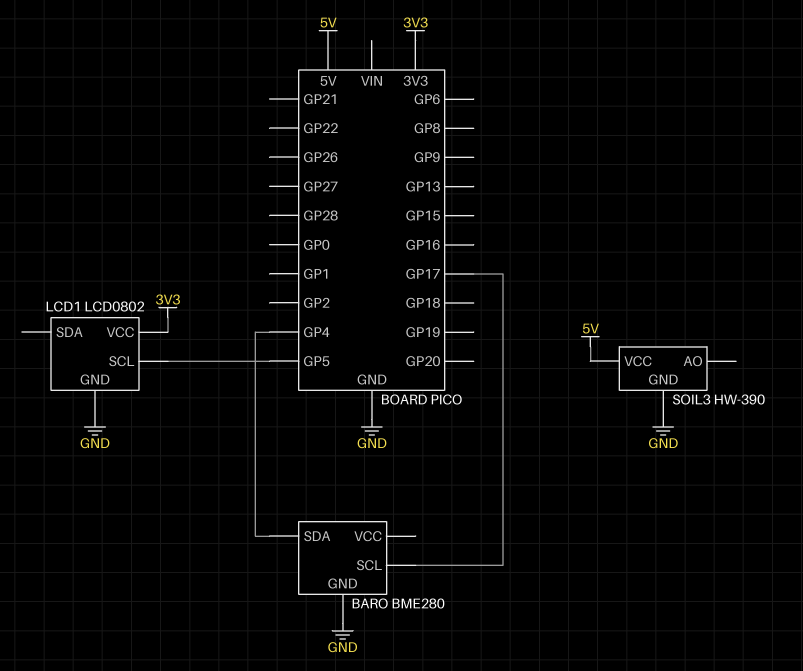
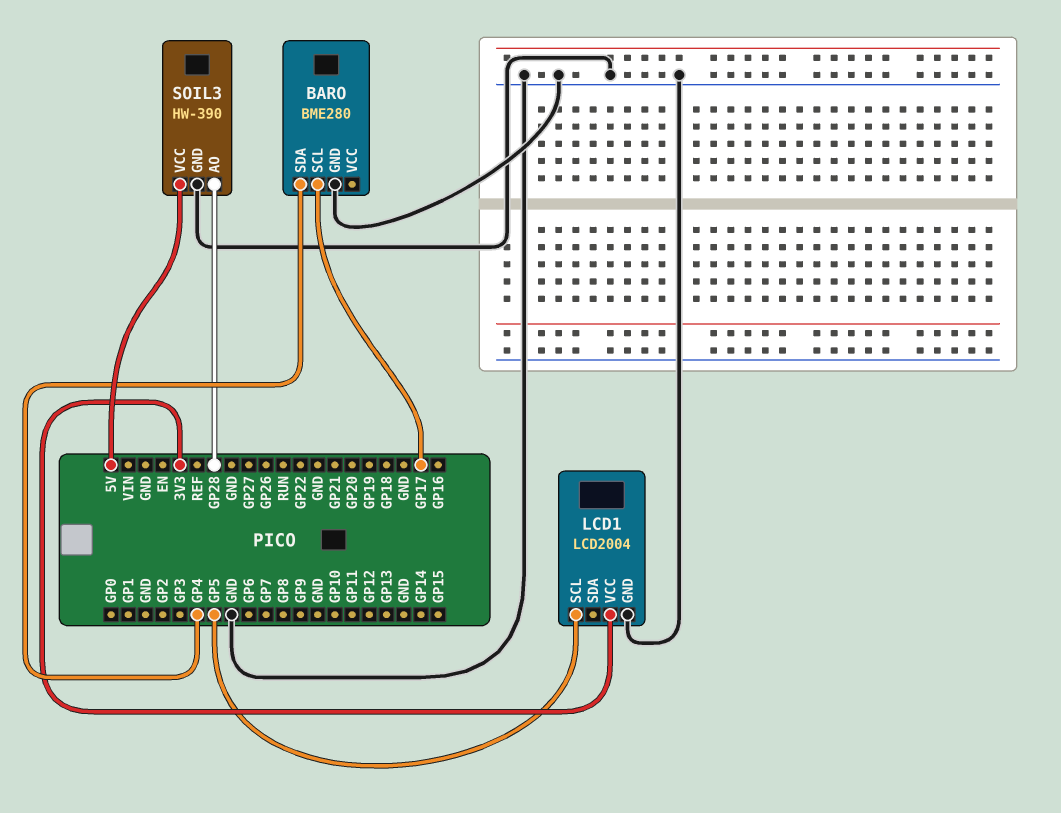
LCD1: LCD0802 -> LCD2004
SOIL3 pin AO: none -> GP28

